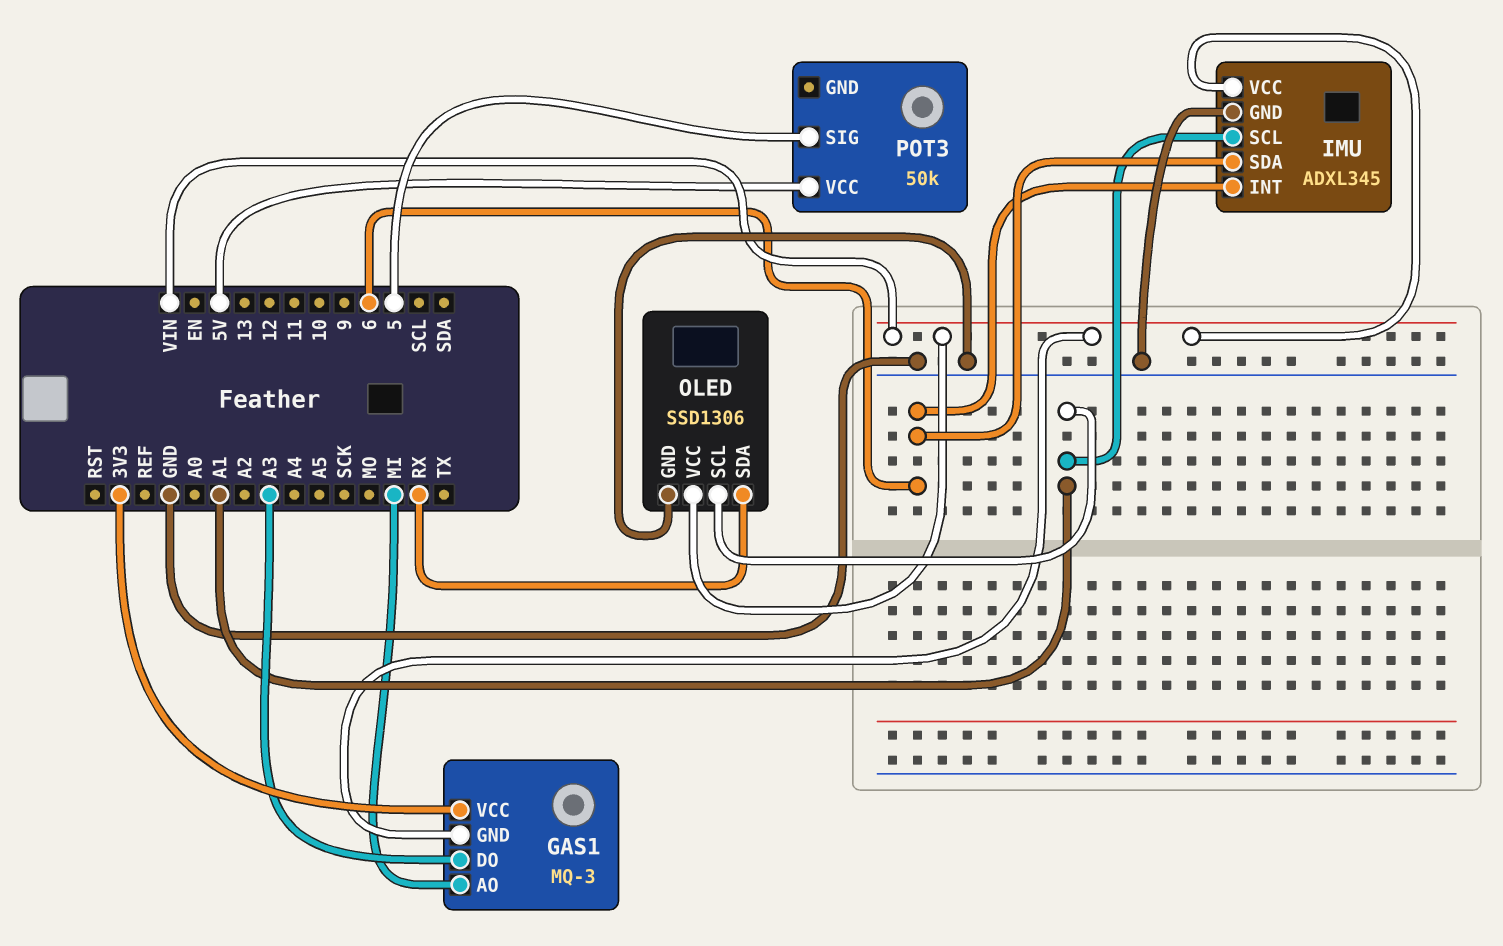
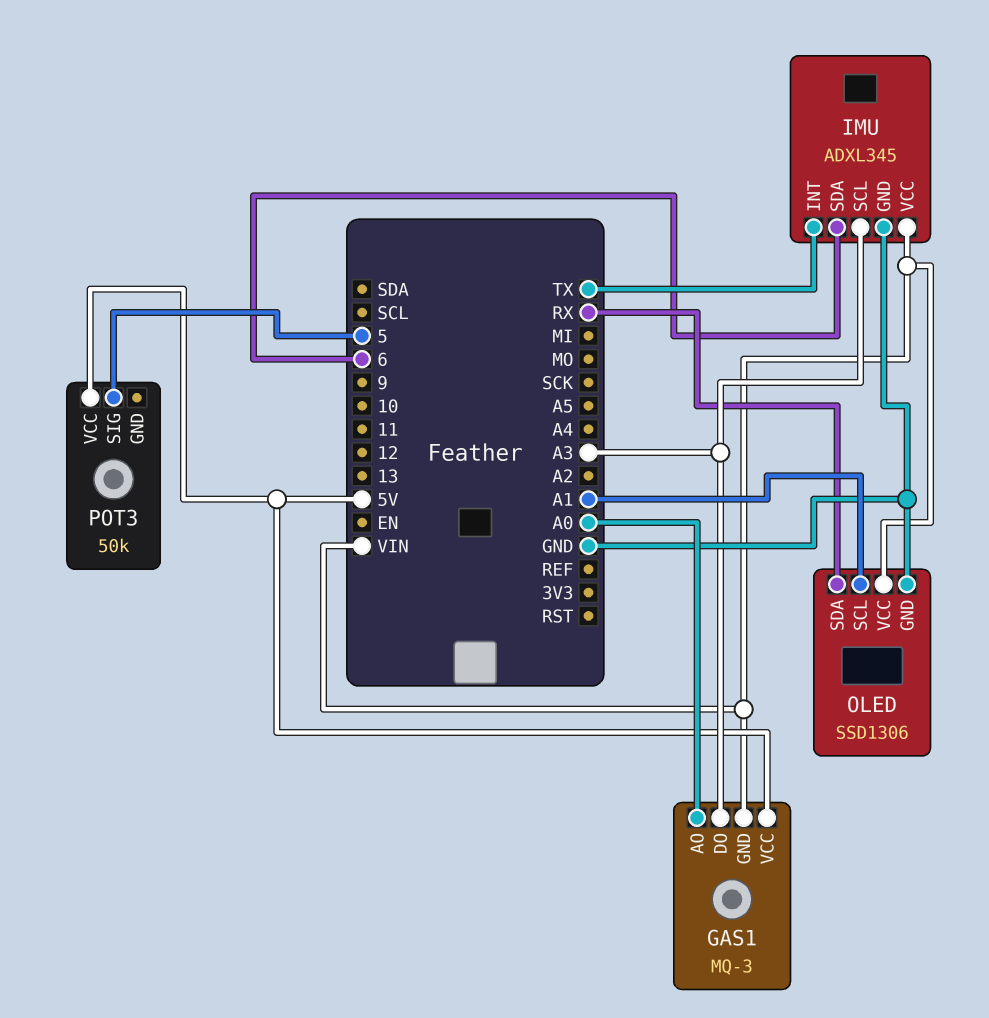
GAS1 pin AO: MI -> A0
GAS1 pin VCC: 3V3 -> 5V
IMU pin INT: 6 -> TX
IMU pin SCL: A1 -> A3

